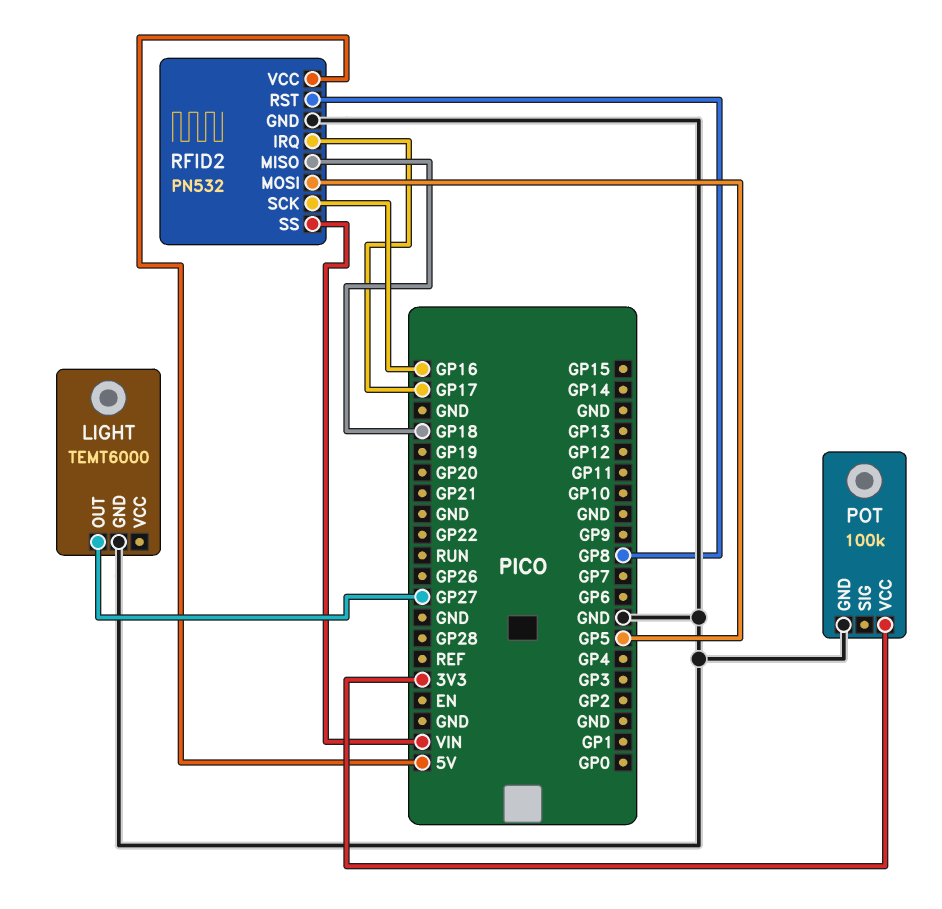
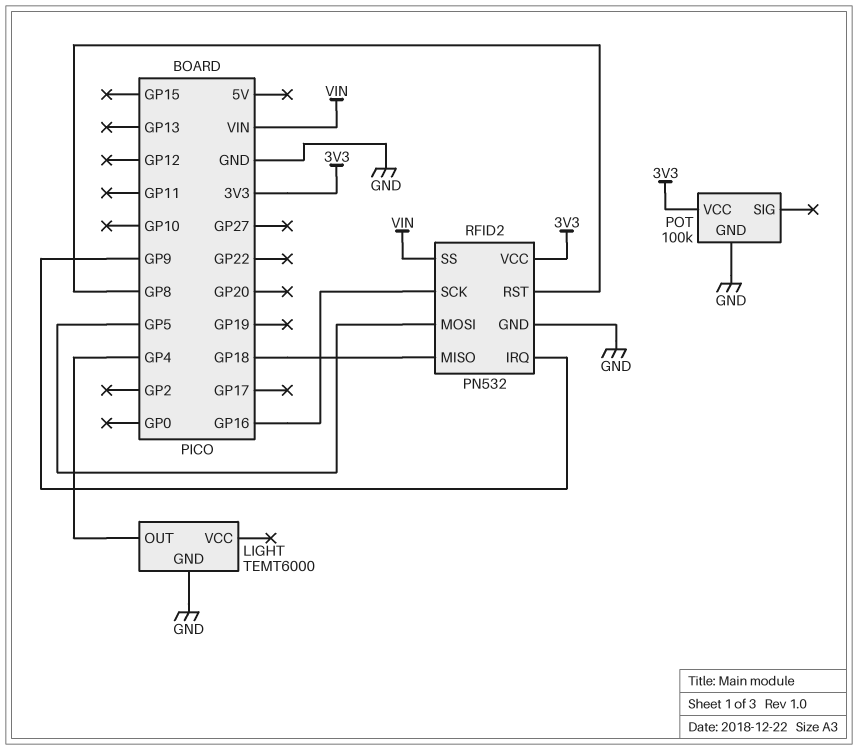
LIGHT pin OUT: GP27 -> GP4
RFID2 pin IRQ: GP17 -> GP9
RFID2 pin VCC: 5V -> 3V3

